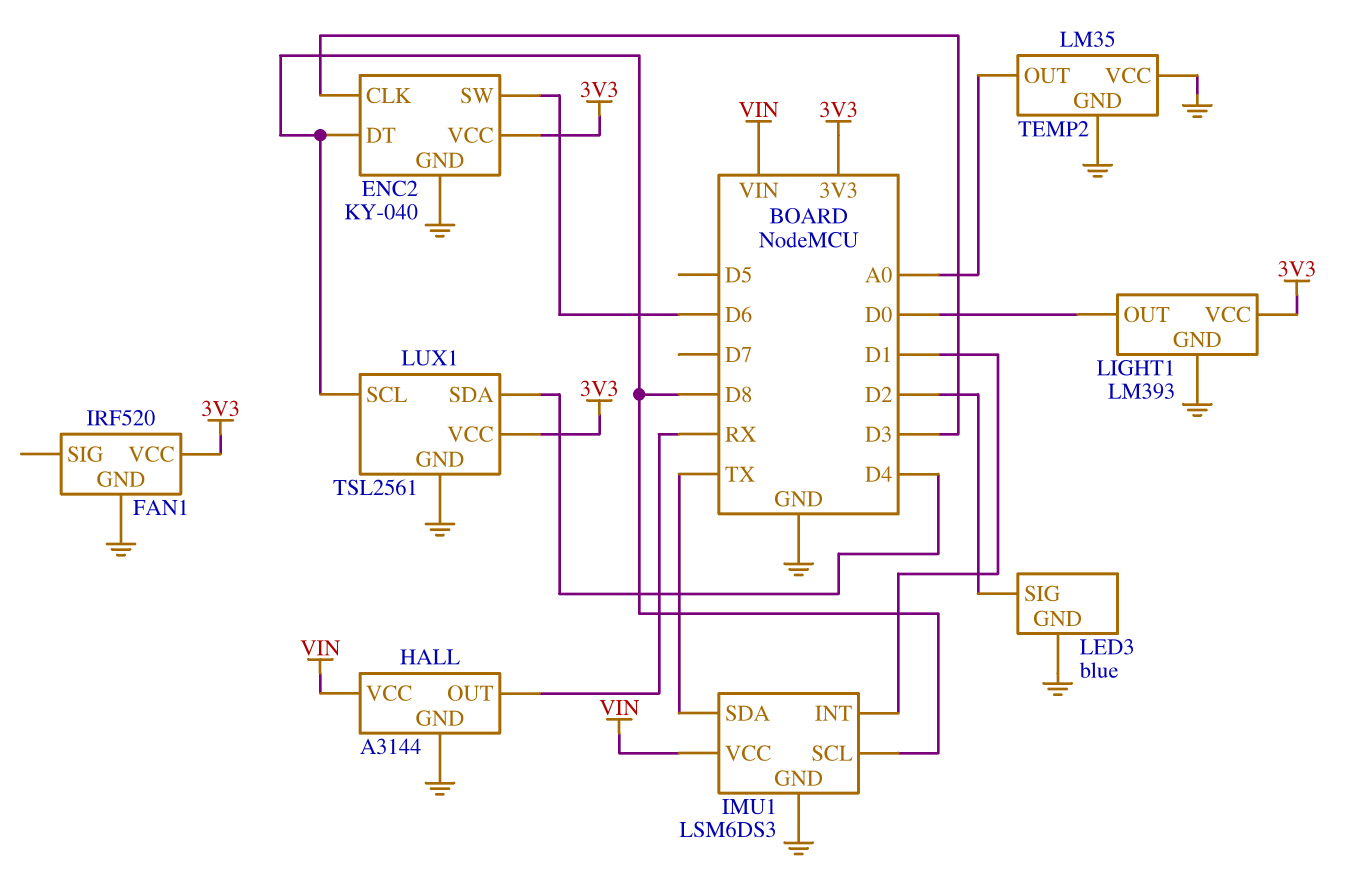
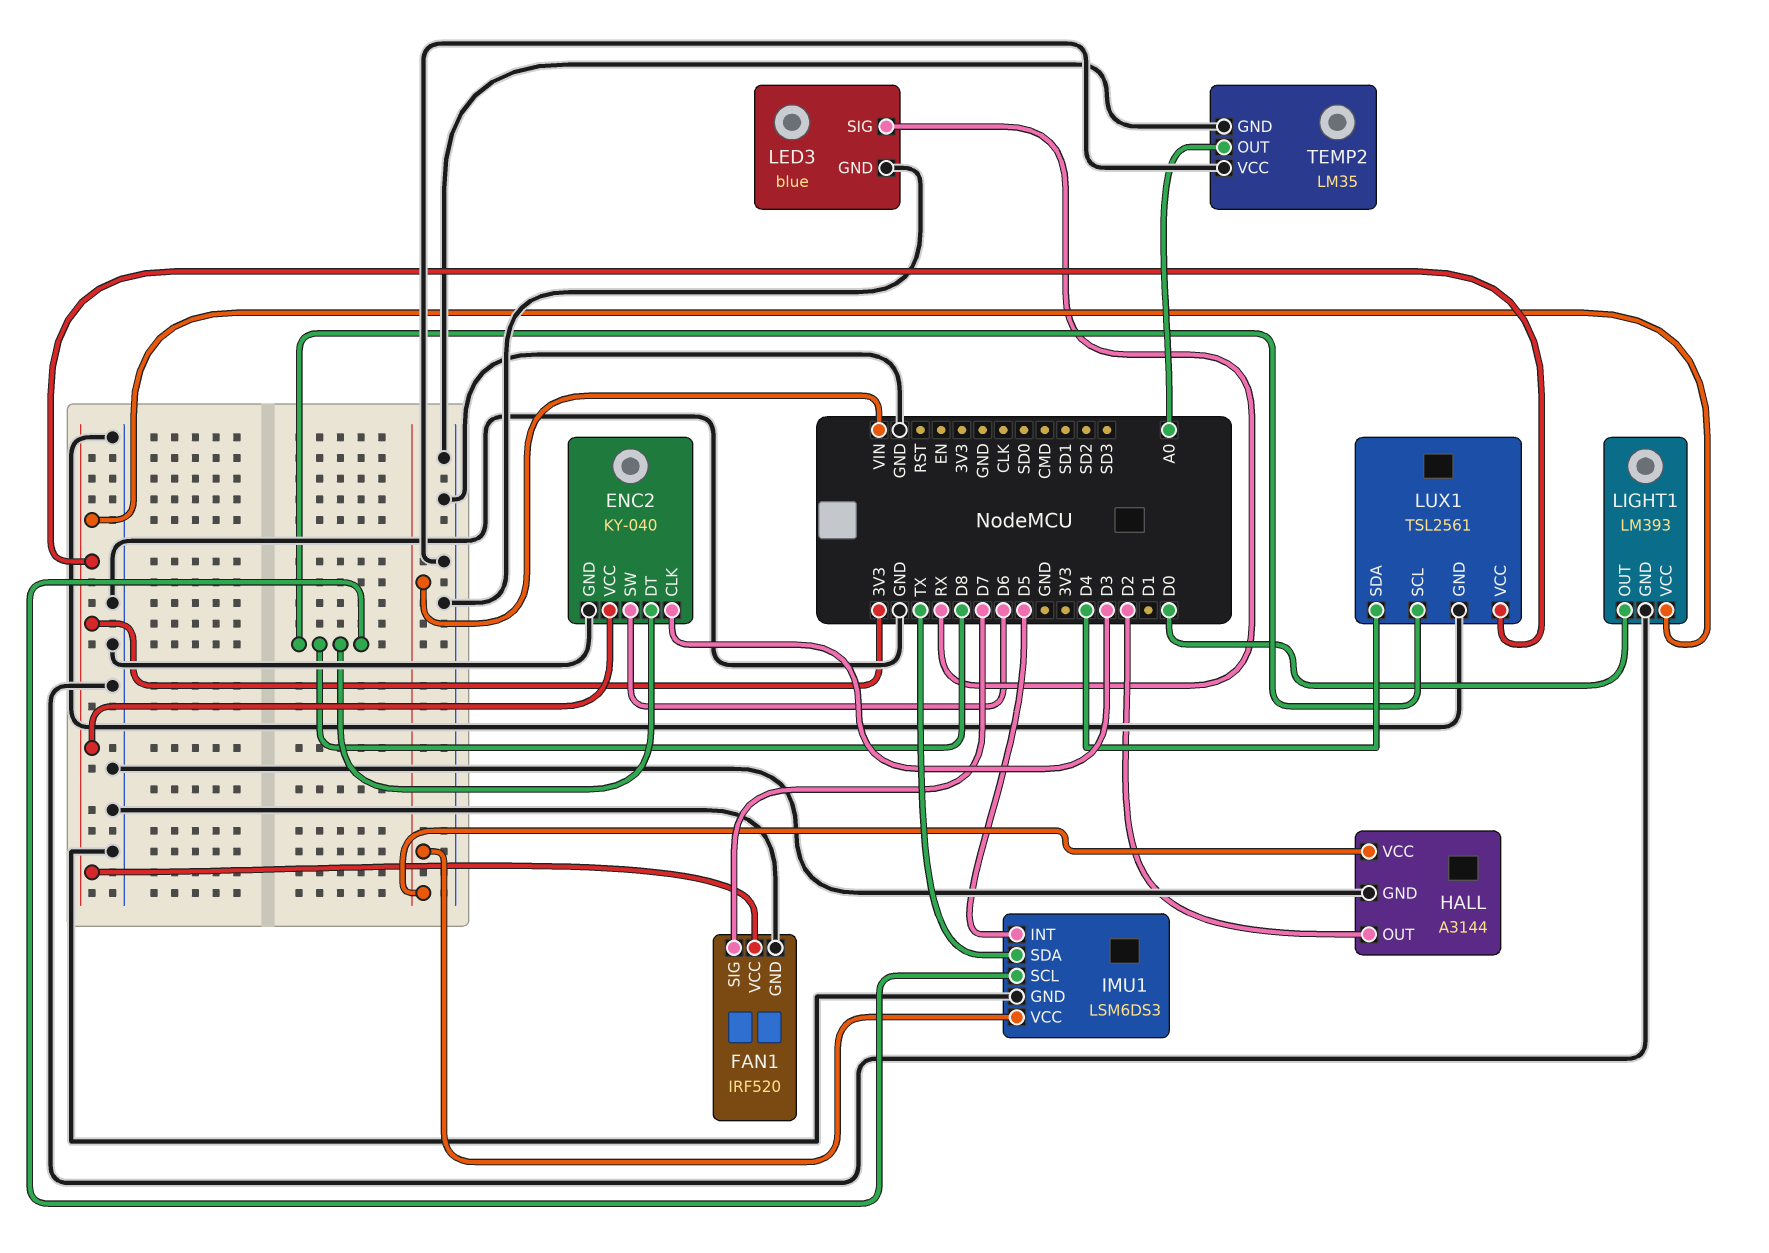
FAN1 pin SIG: none -> D7
HALL pin OUT: RX -> D2
IMU1 pin INT: D1 -> D5
LED3 pin SIG: D2 -> RX

